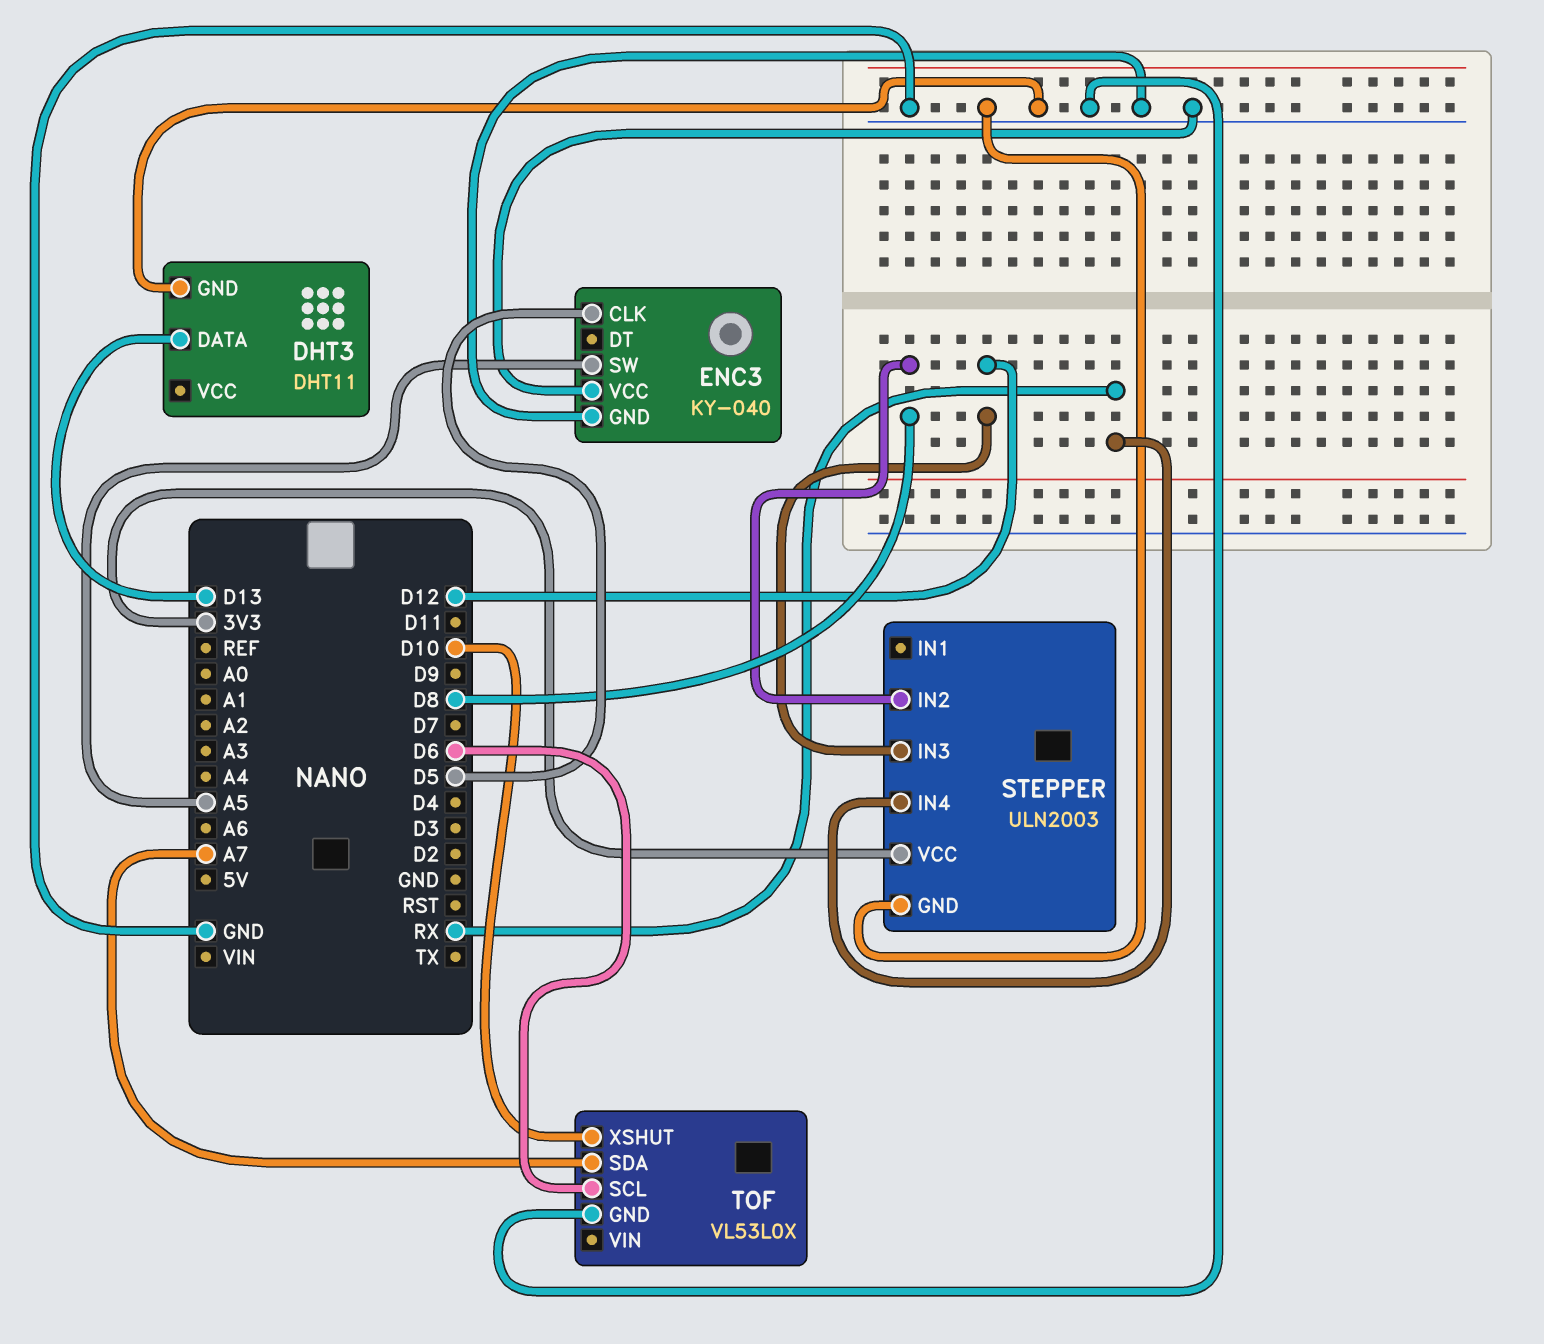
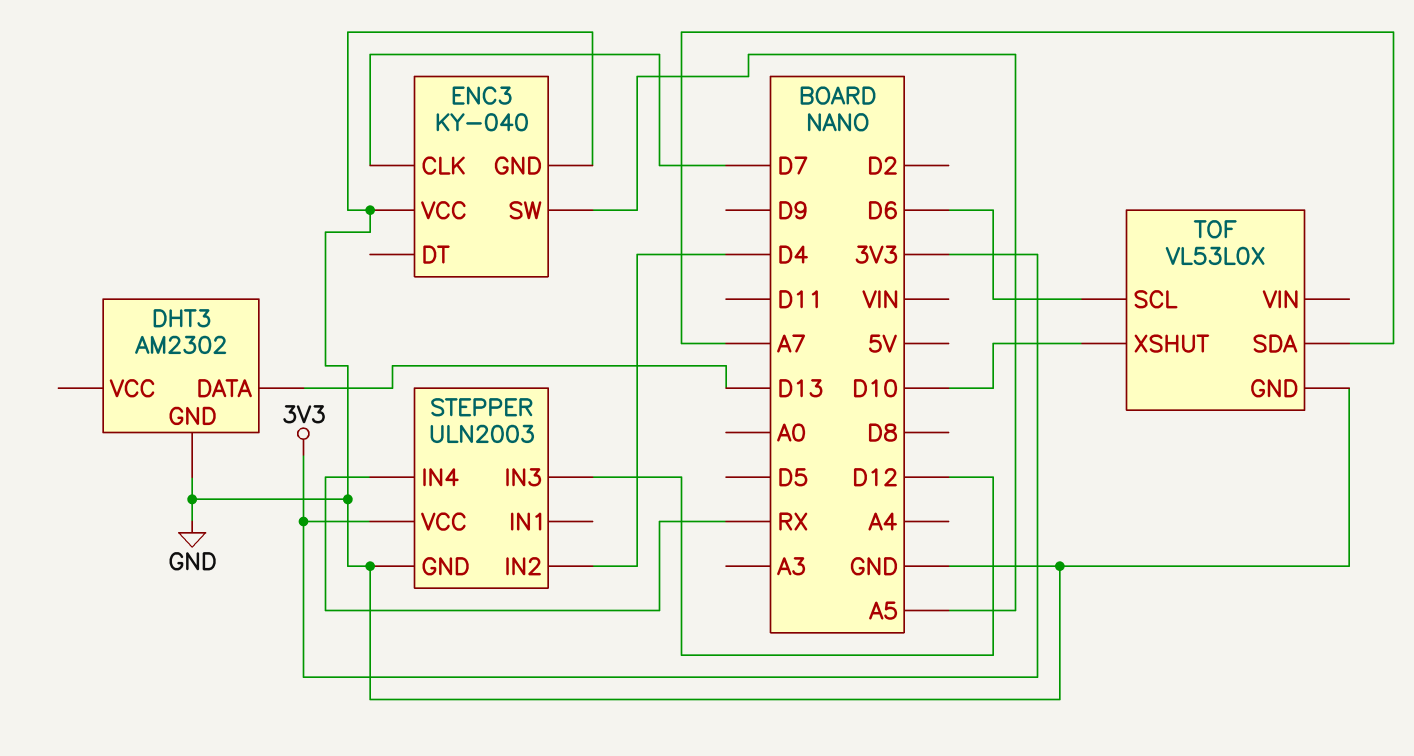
DHT3: DHT11 -> AM2302
ENC3 pin CLK: D5 -> D7
STEPPER pin IN2: D8 -> D4

